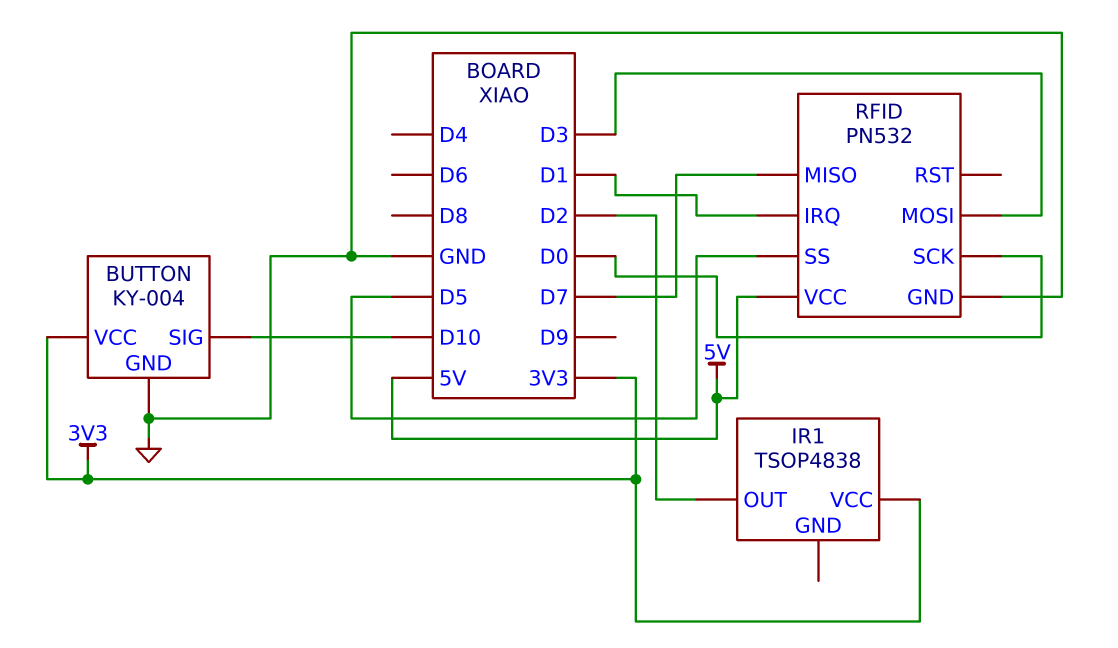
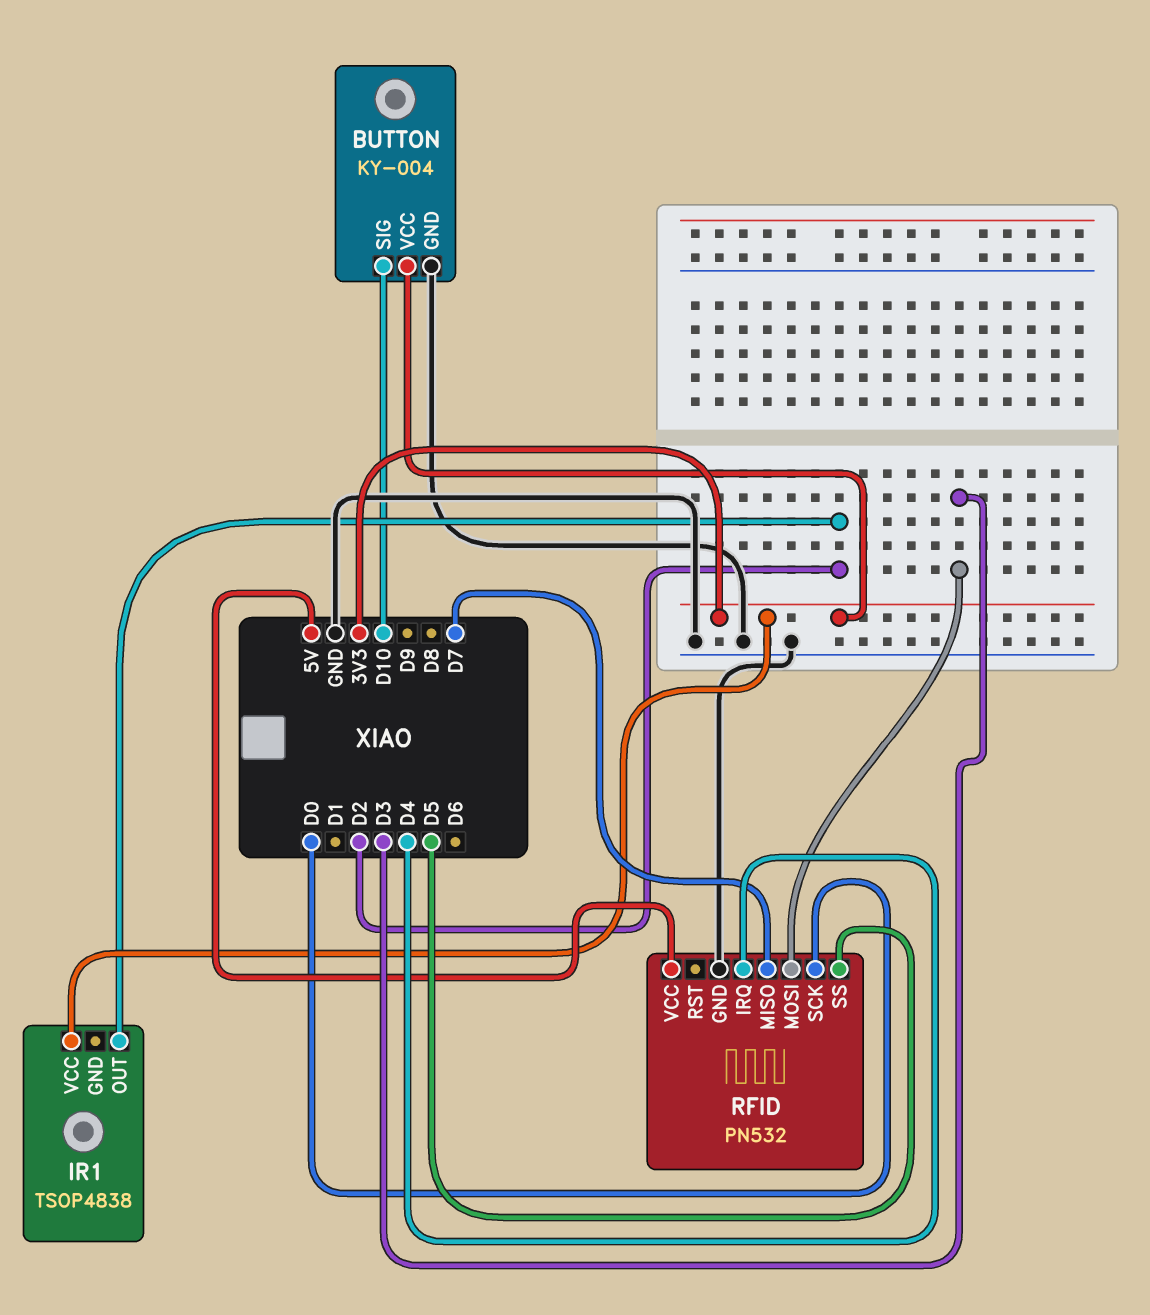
RFID pin IRQ: D1 -> D4

